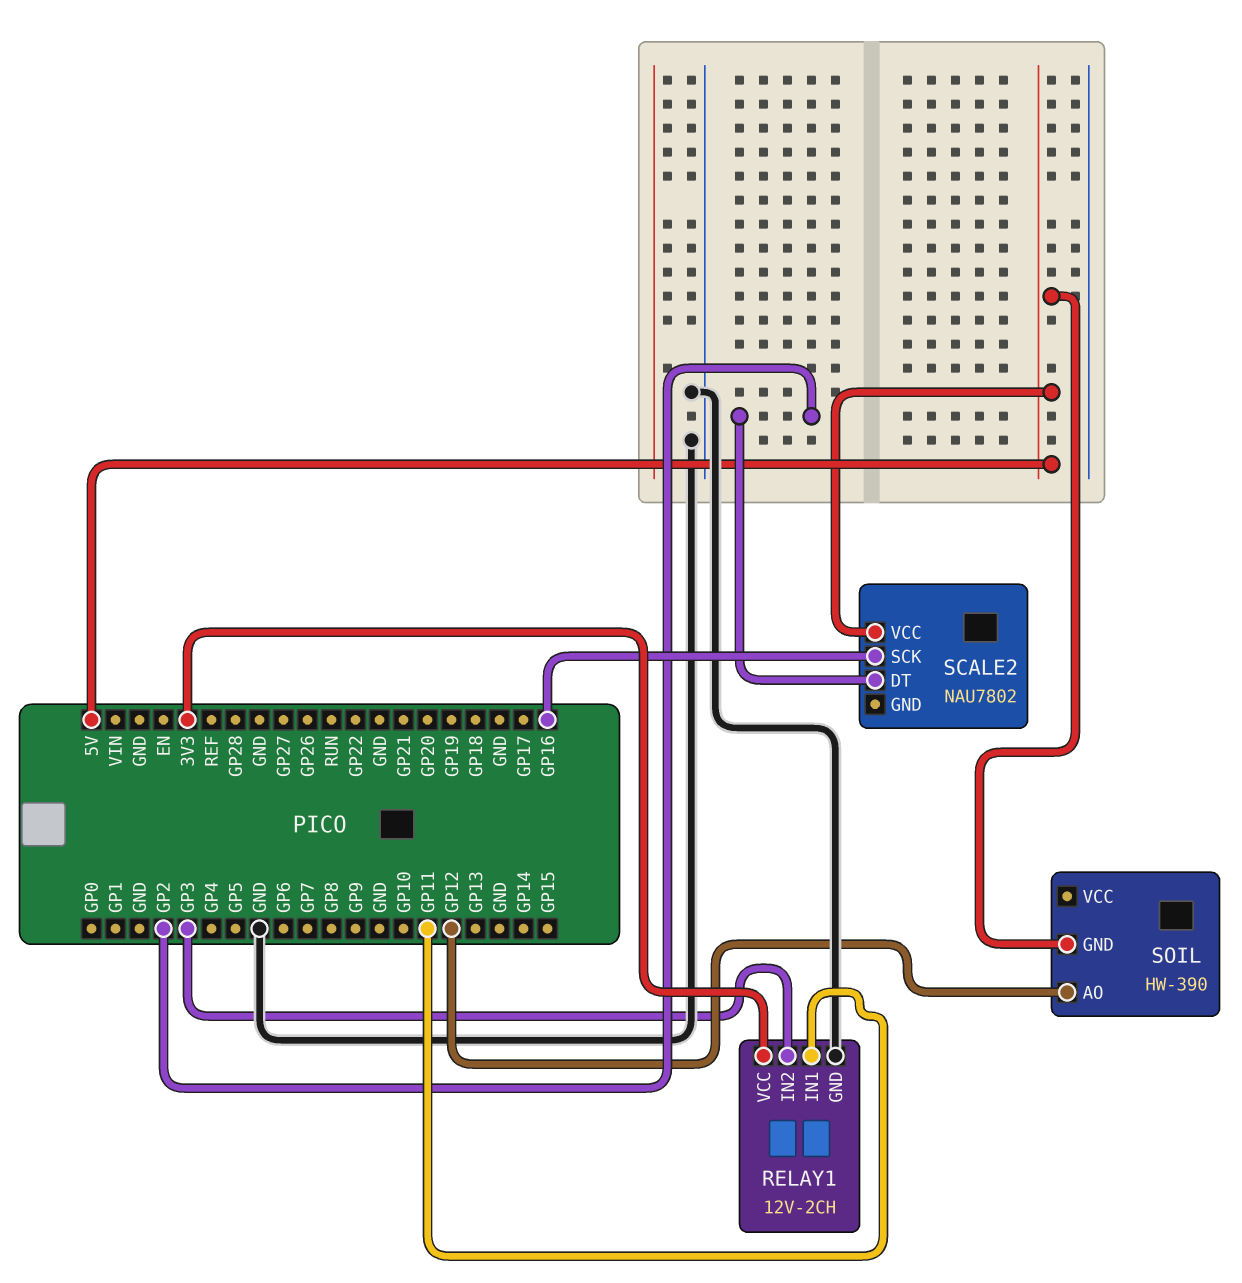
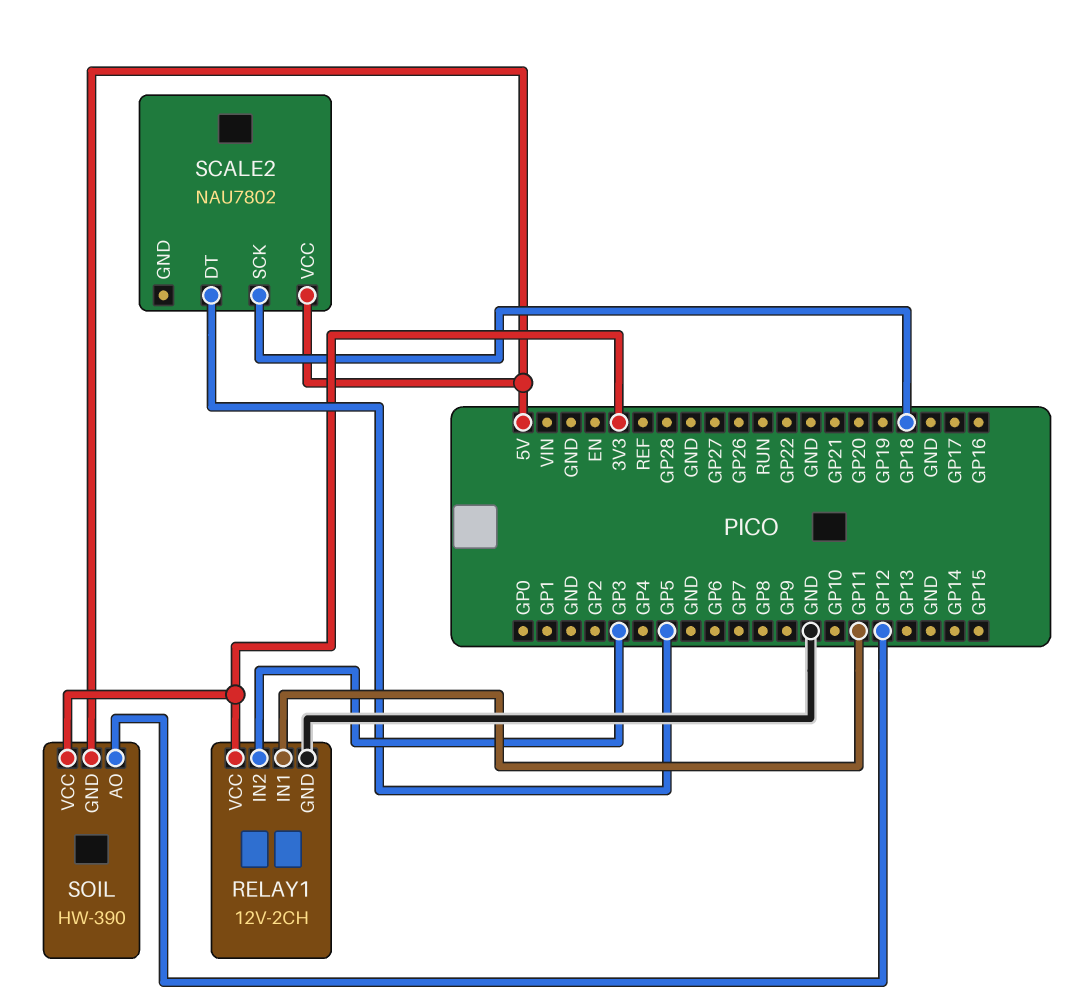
SCALE2 pin DT: GP2 -> GP5
SCALE2 pin SCK: GP16 -> GP18
SOIL pin VCC: none -> 3V3

